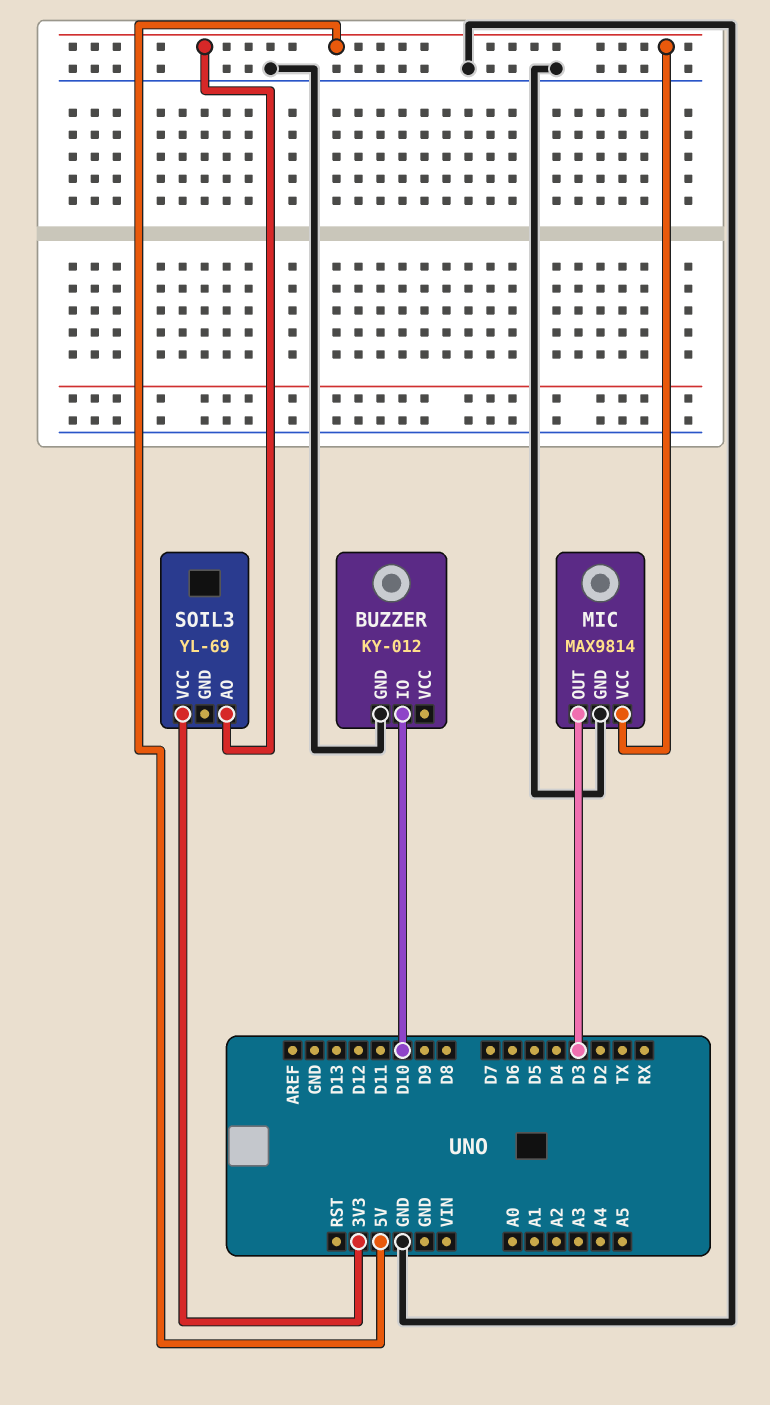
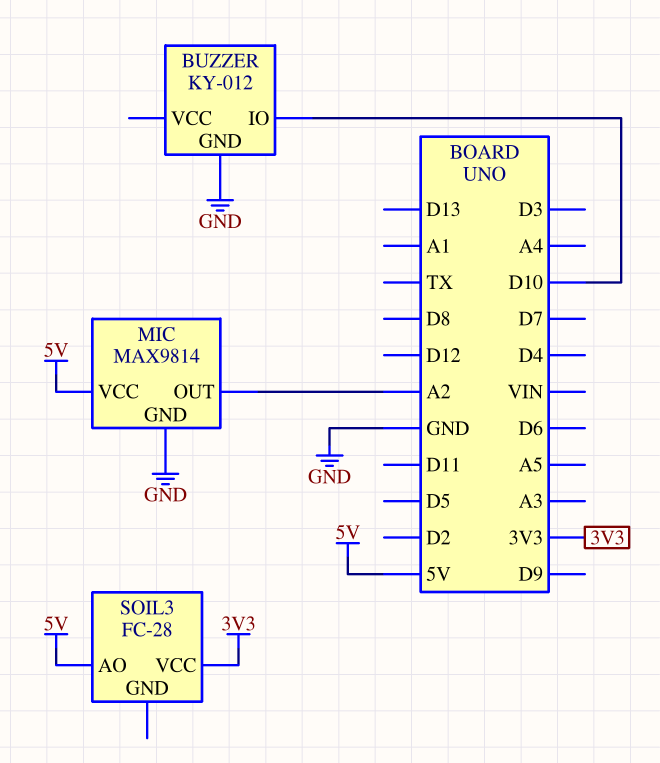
MIC pin OUT: D3 -> A2
SOIL3: YL-69 -> FC-28

